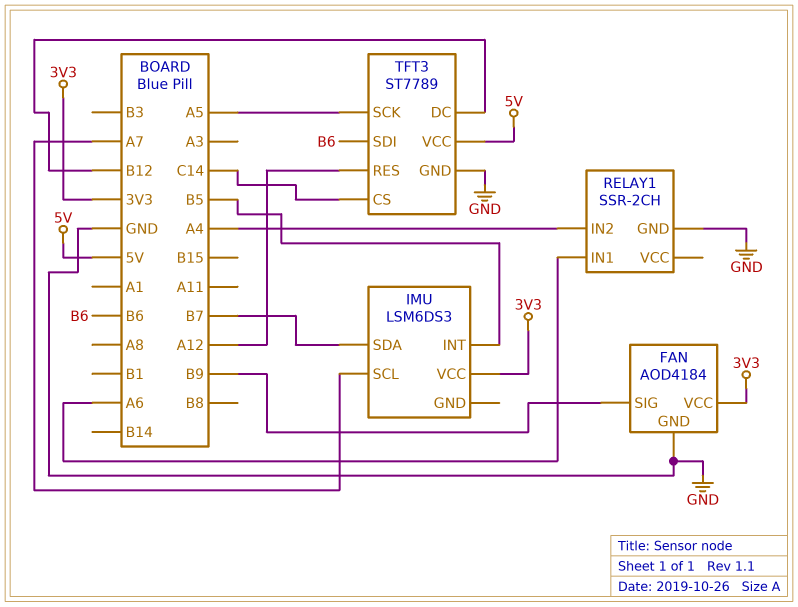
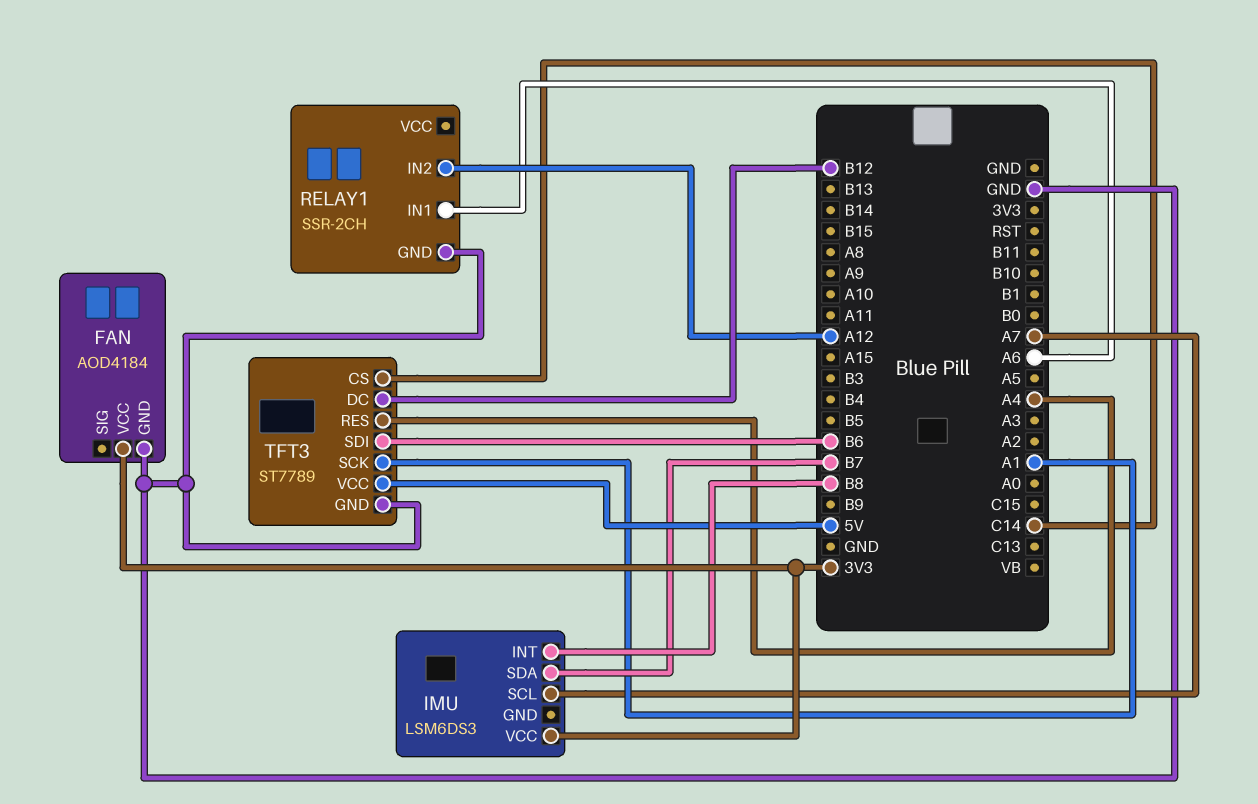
FAN pin SIG: B9 -> none
IMU pin INT: B5 -> B8
RELAY1 pin IN2: A4 -> A12
TFT3 pin RES: A12 -> A4
TFT3 pin SCK: A5 -> A1

